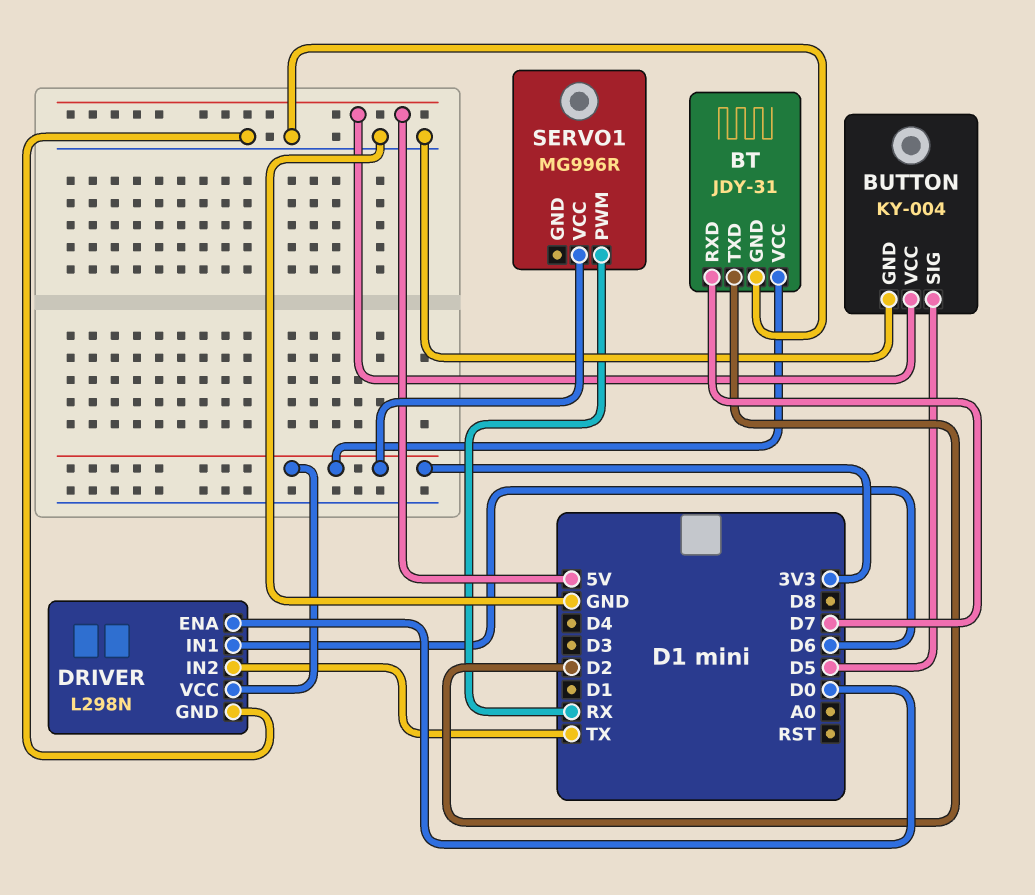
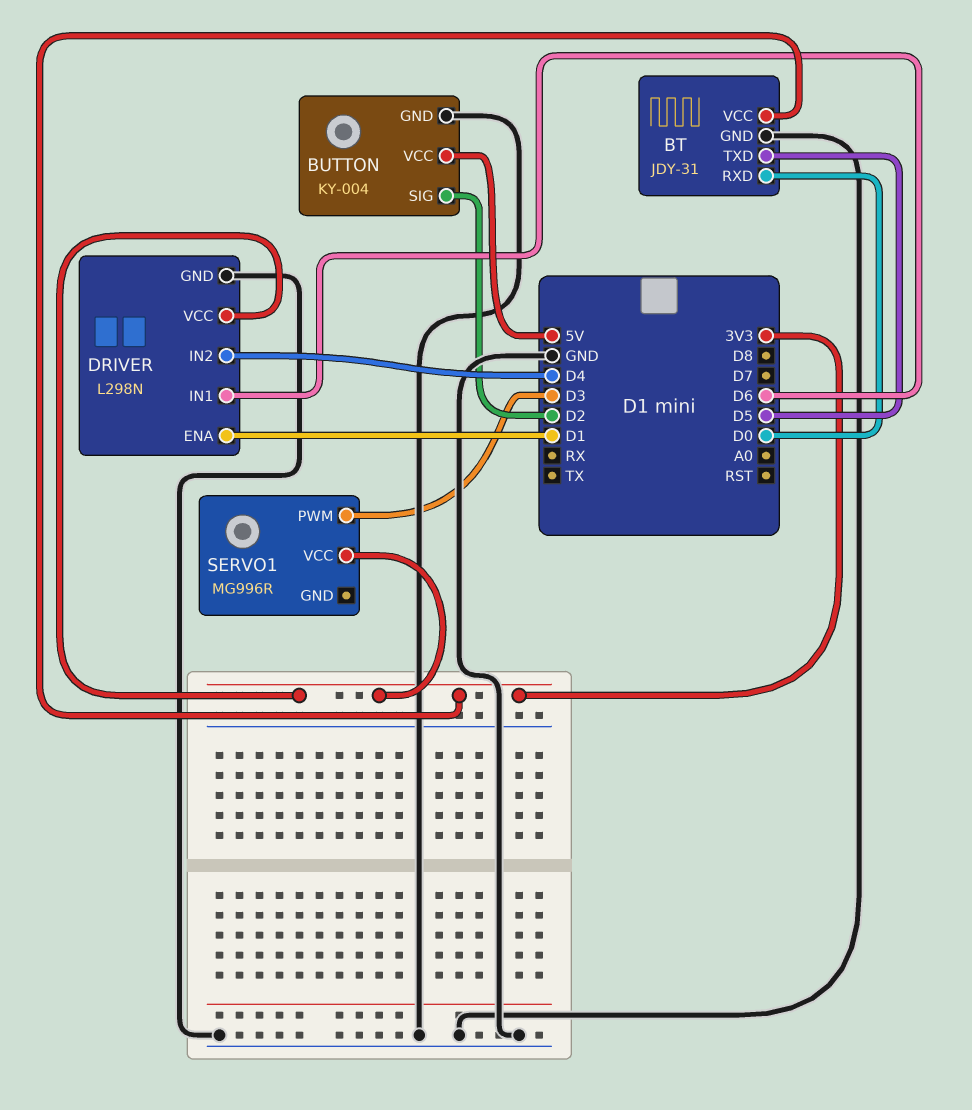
BT pin RXD: D7 -> D0
BT pin TXD: D2 -> D5
BUTTON pin SIG: D5 -> D2
DRIVER pin ENA: D0 -> D1
DRIVER pin IN2: TX -> D4
SERVO1 pin PWM: RX -> D3

